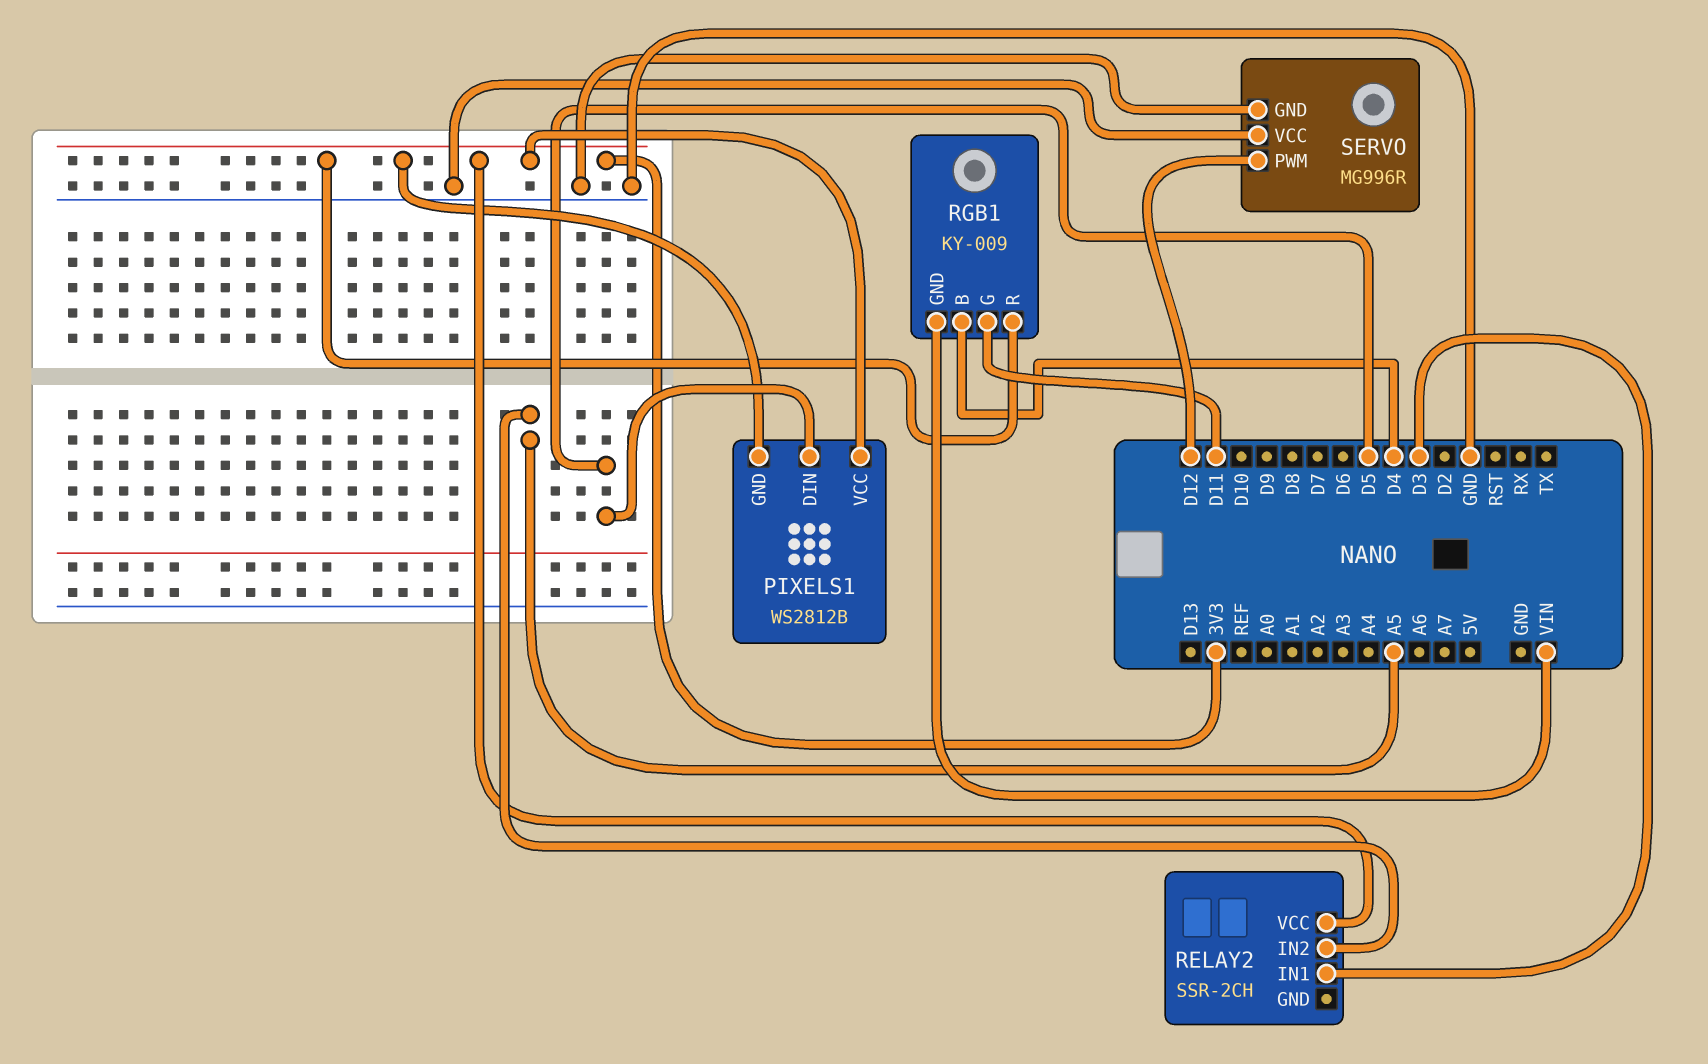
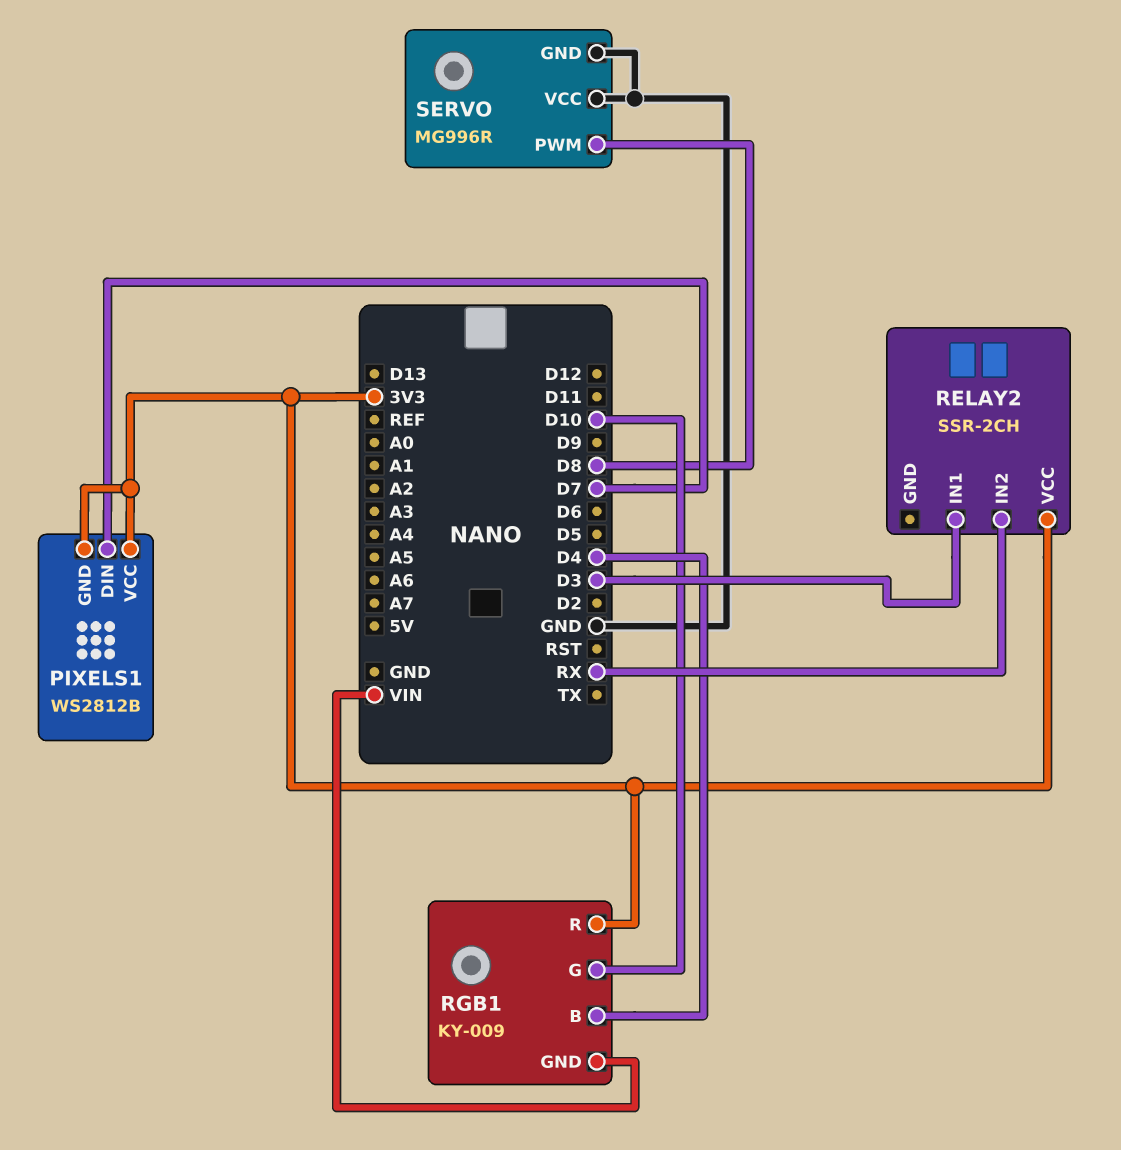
PIXELS1 pin DIN: D5 -> D7
RELAY2 pin IN2: A5 -> RX
RGB1 pin G: D11 -> D10
SERVO pin PWM: D12 -> D8

